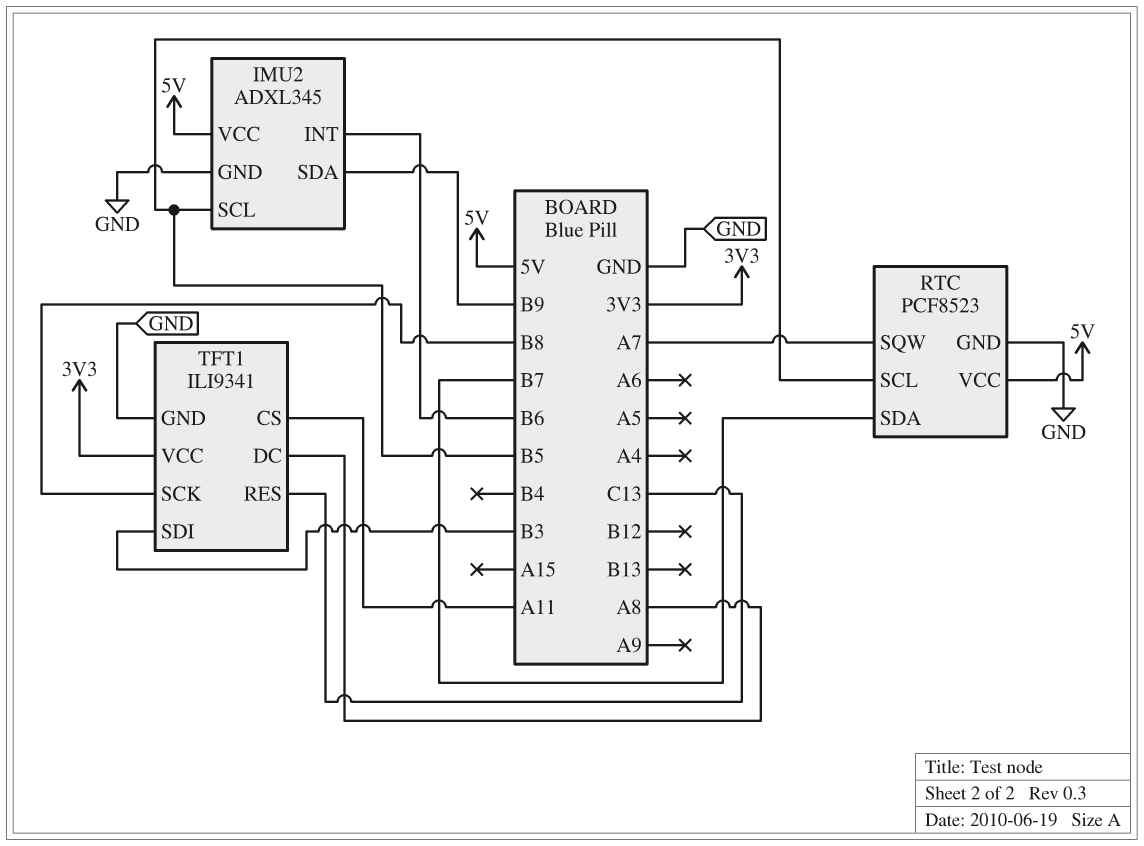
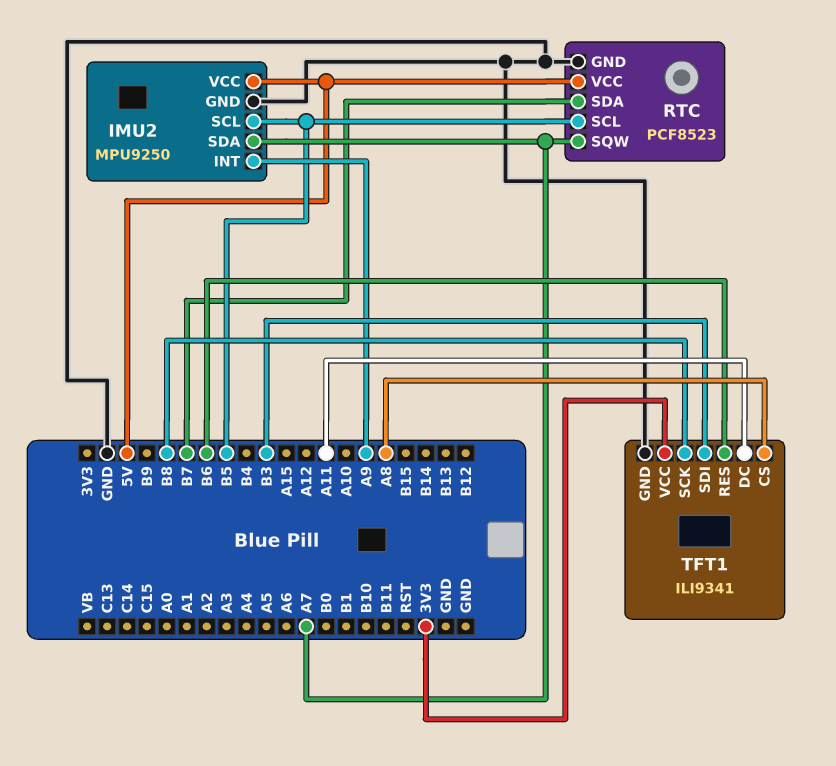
IMU2: ADXL345 -> MPU9250
IMU2 pin INT: B6 -> A9
IMU2 pin SDA: B9 -> A7
TFT1 pin CS: A11 -> A8
TFT1 pin DC: A8 -> A11
TFT1 pin RES: C13 -> B6

